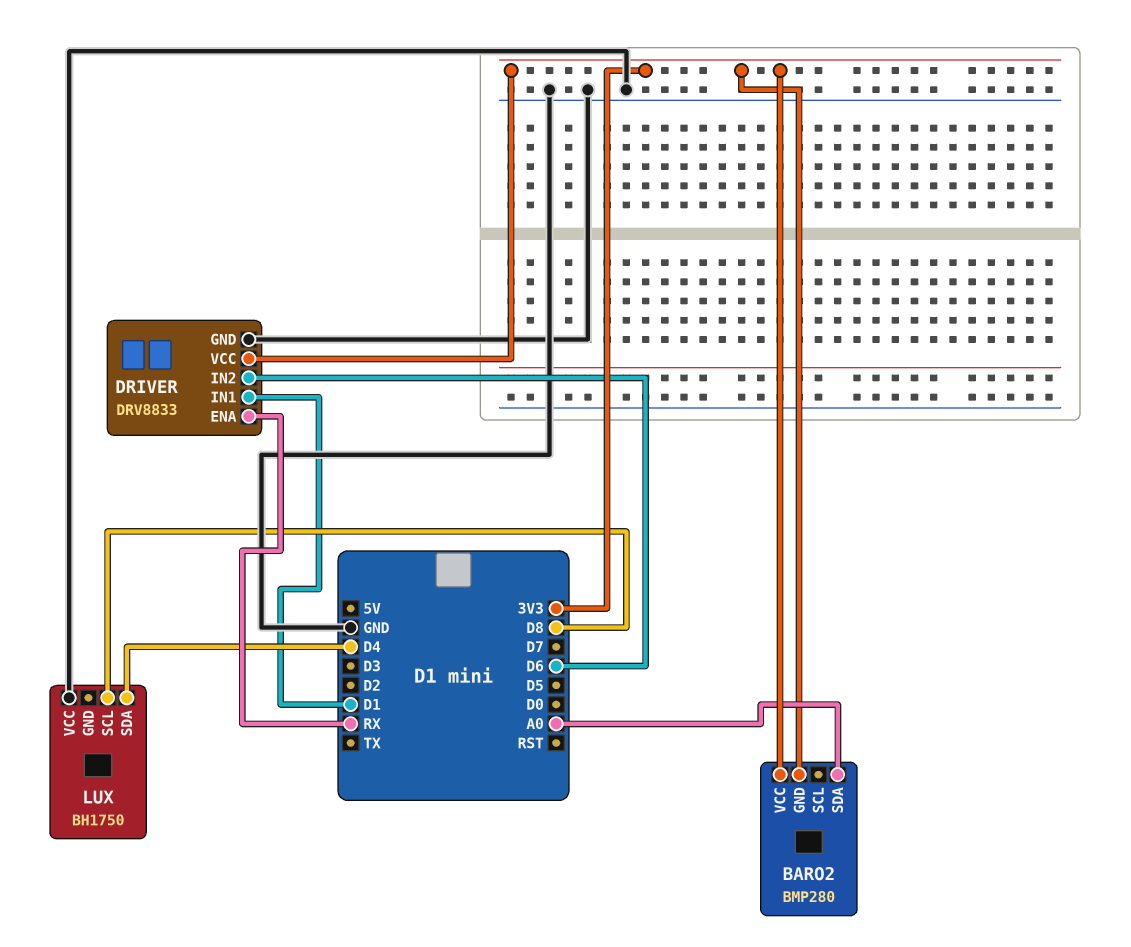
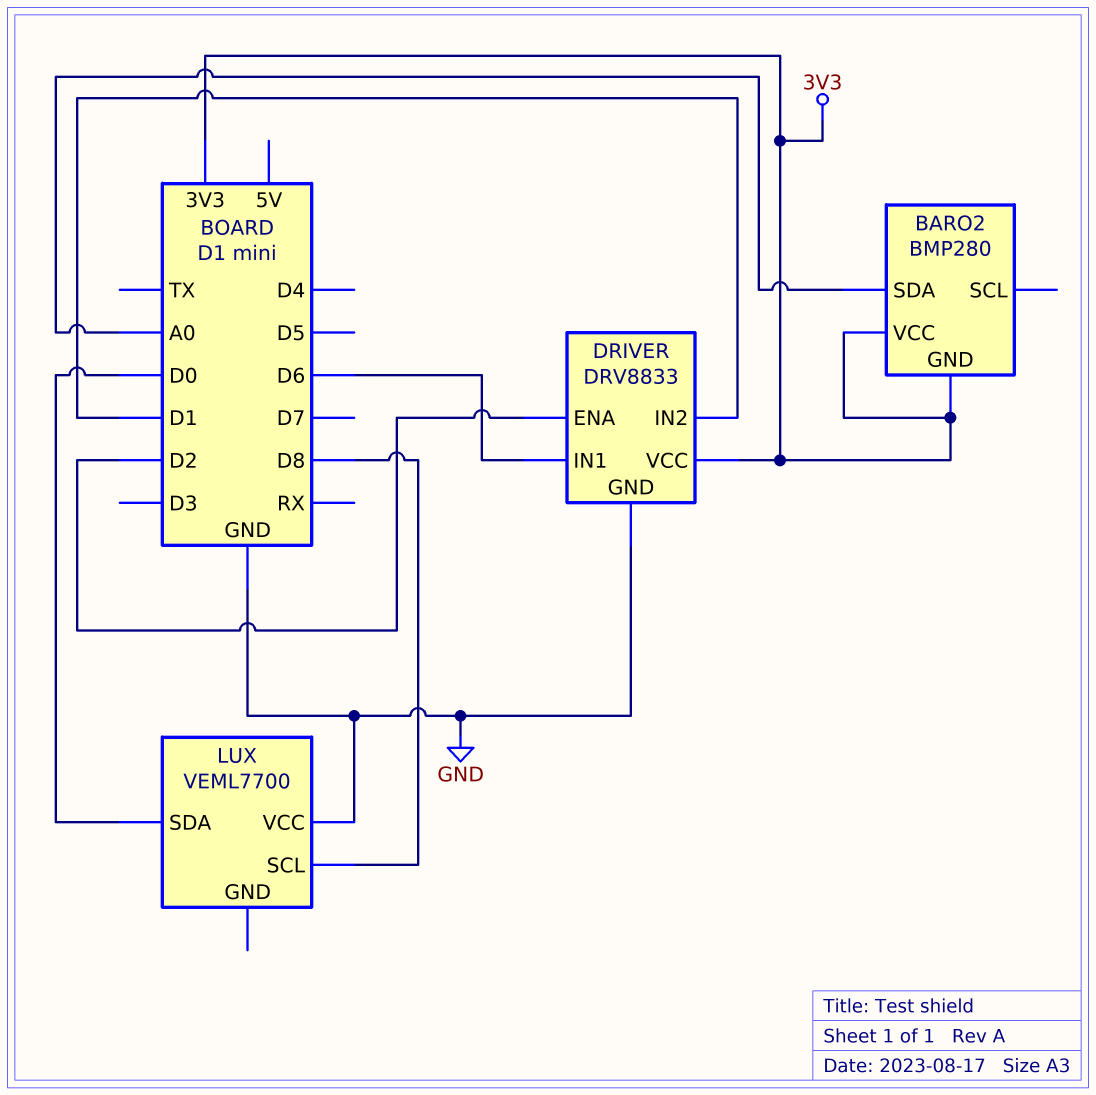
DRIVER pin ENA: RX -> D2
DRIVER pin IN1: D1 -> D6
DRIVER pin IN2: D6 -> D1
LUX: BH1750 -> VEML7700
LUX pin SDA: D4 -> D0

